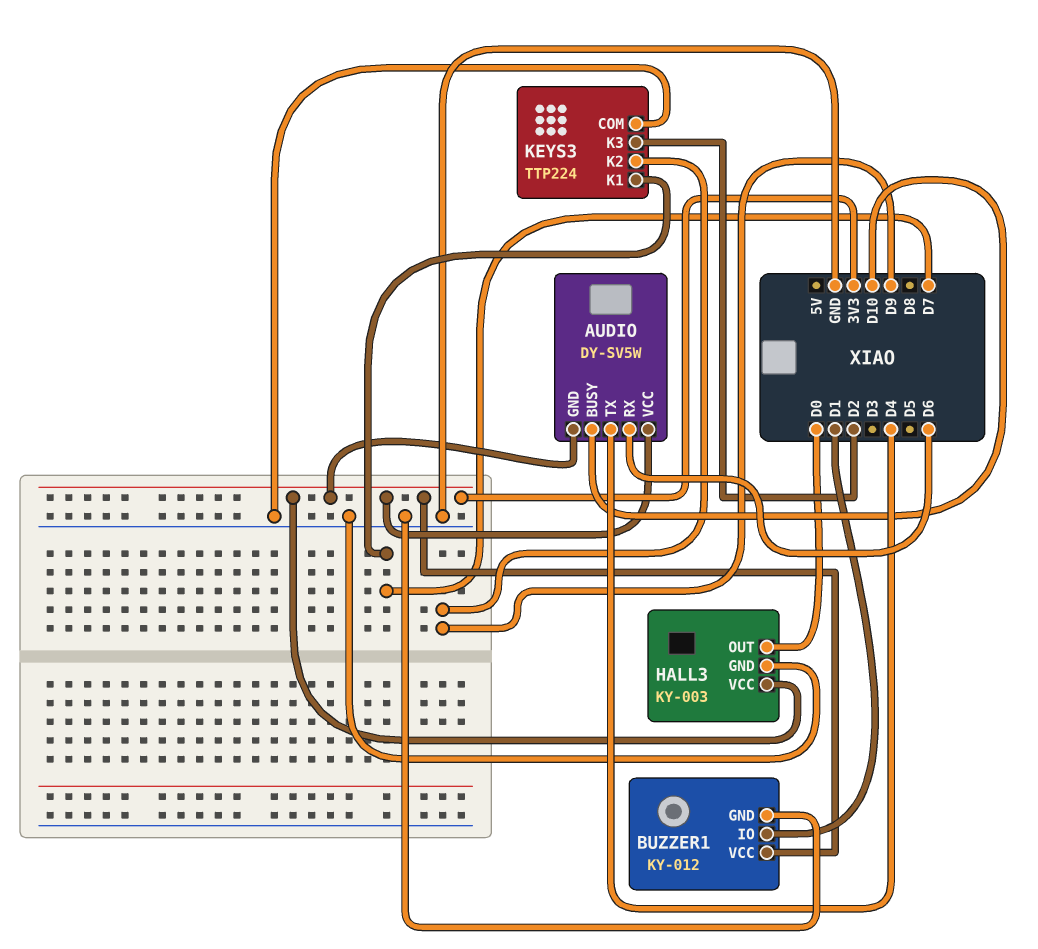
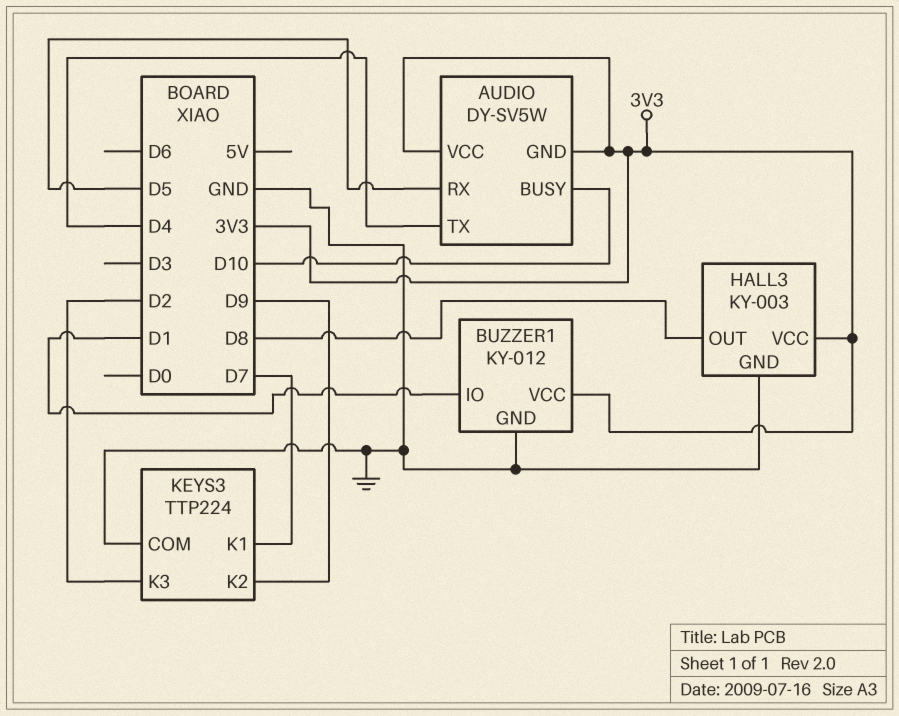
AUDIO pin RX: D6 -> D5
HALL3 pin OUT: D0 -> D8

